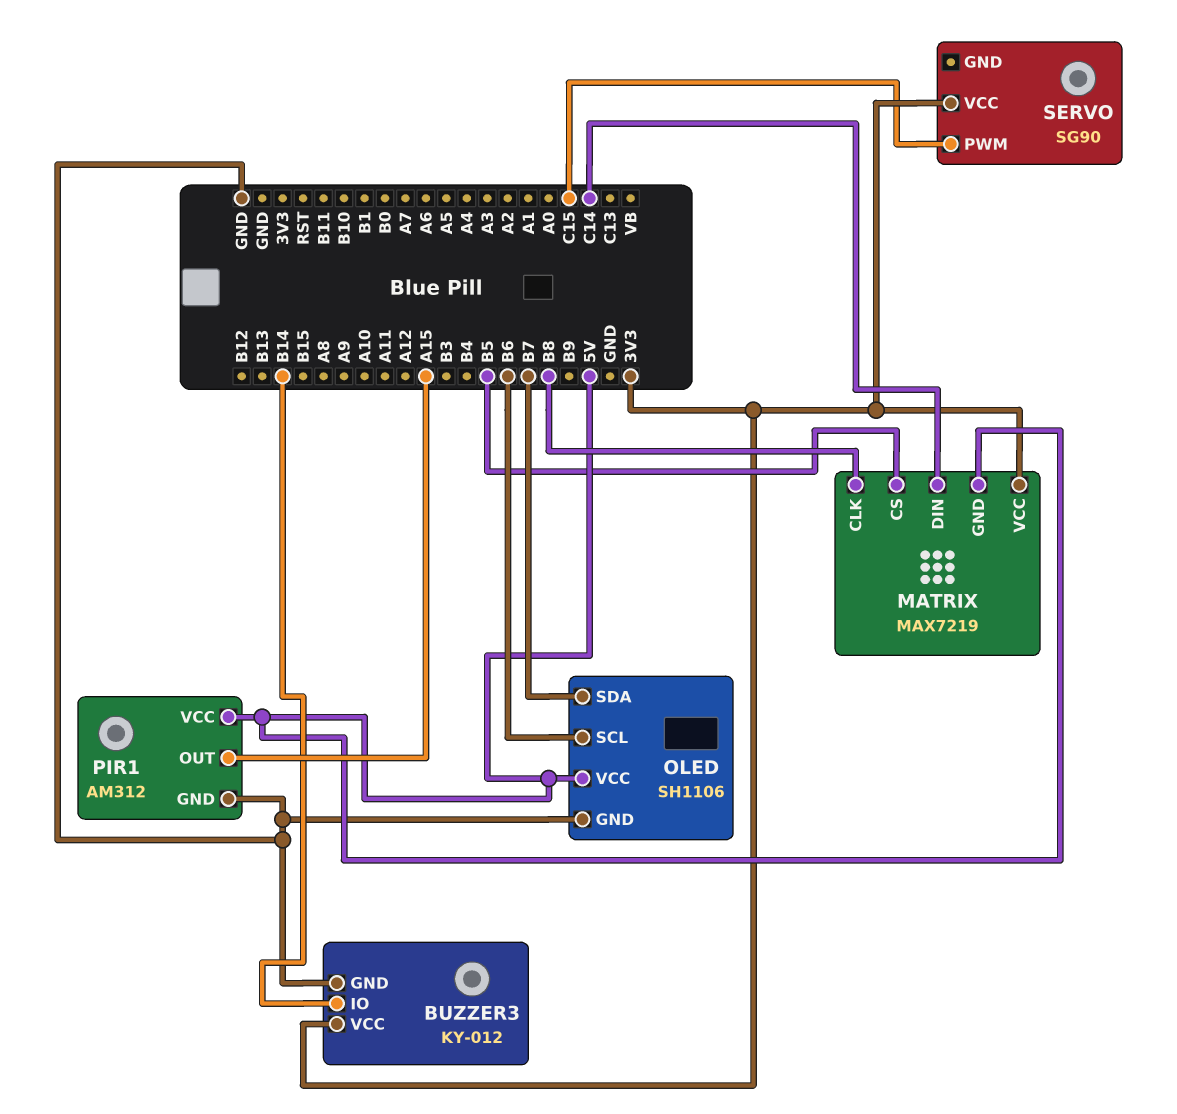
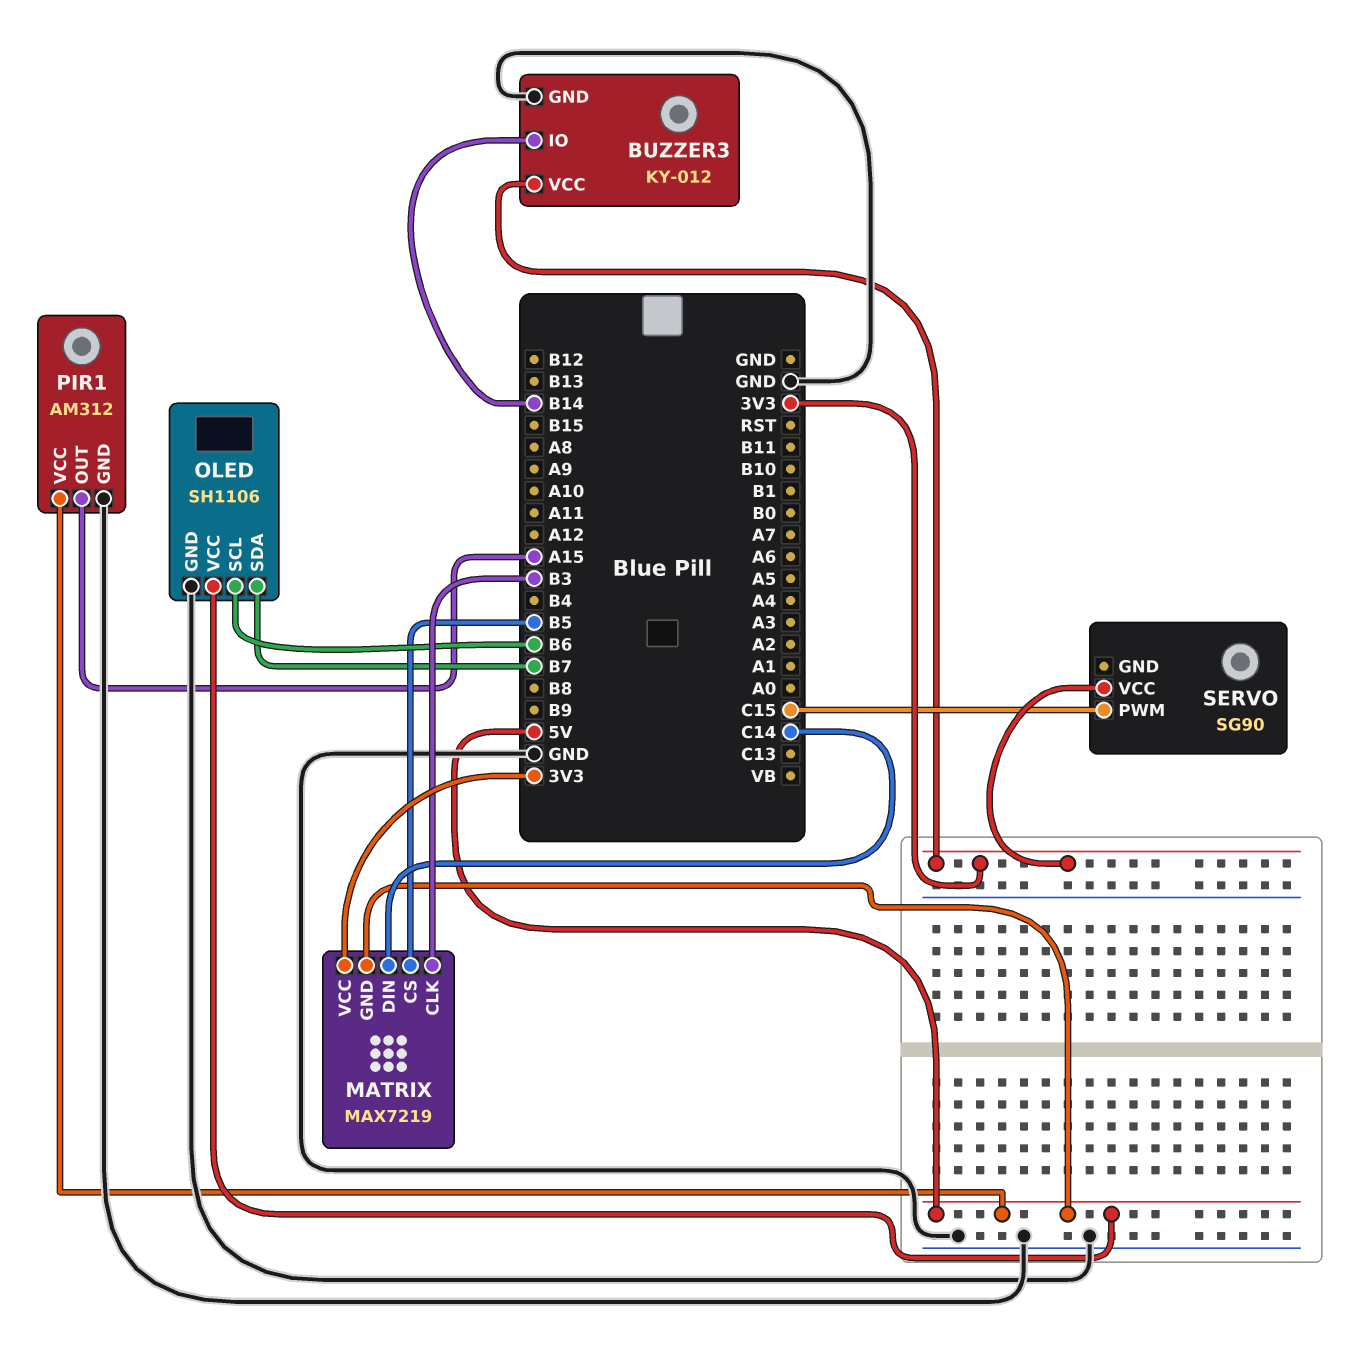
MATRIX pin CLK: B8 -> B3

